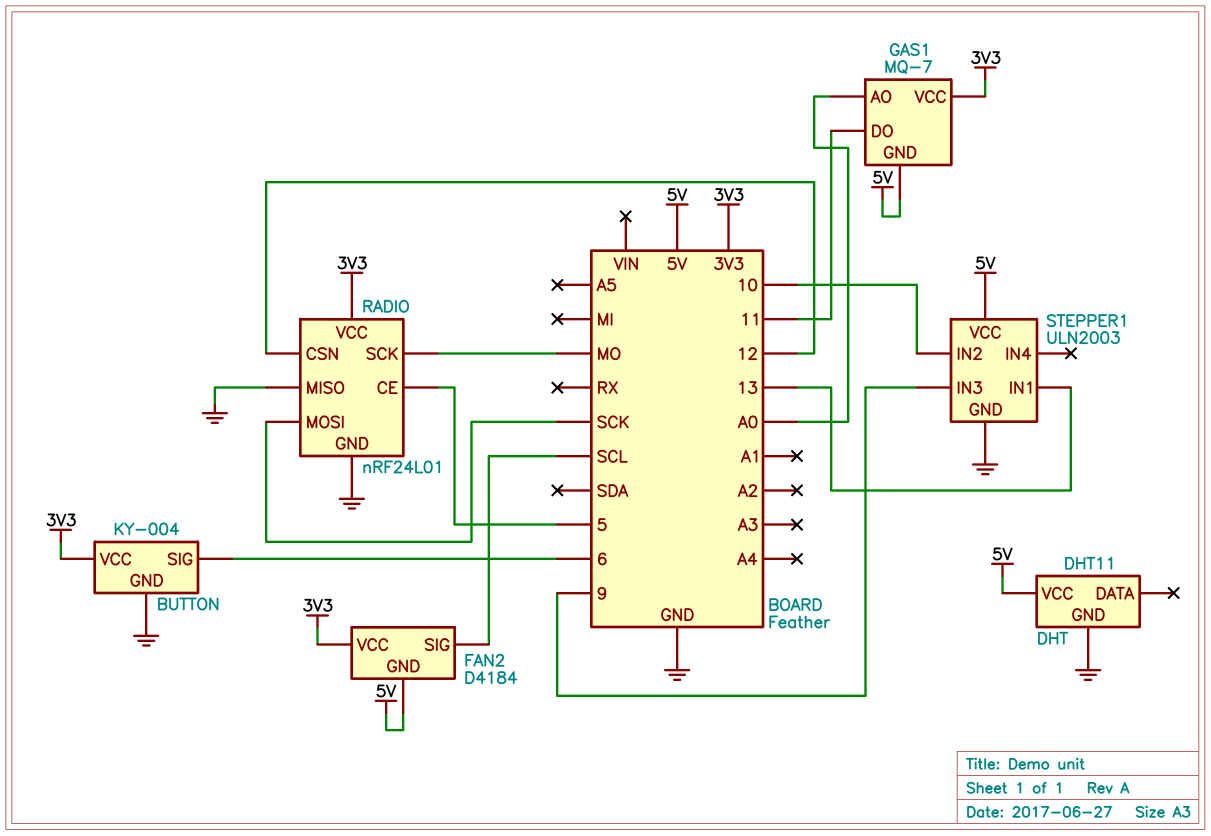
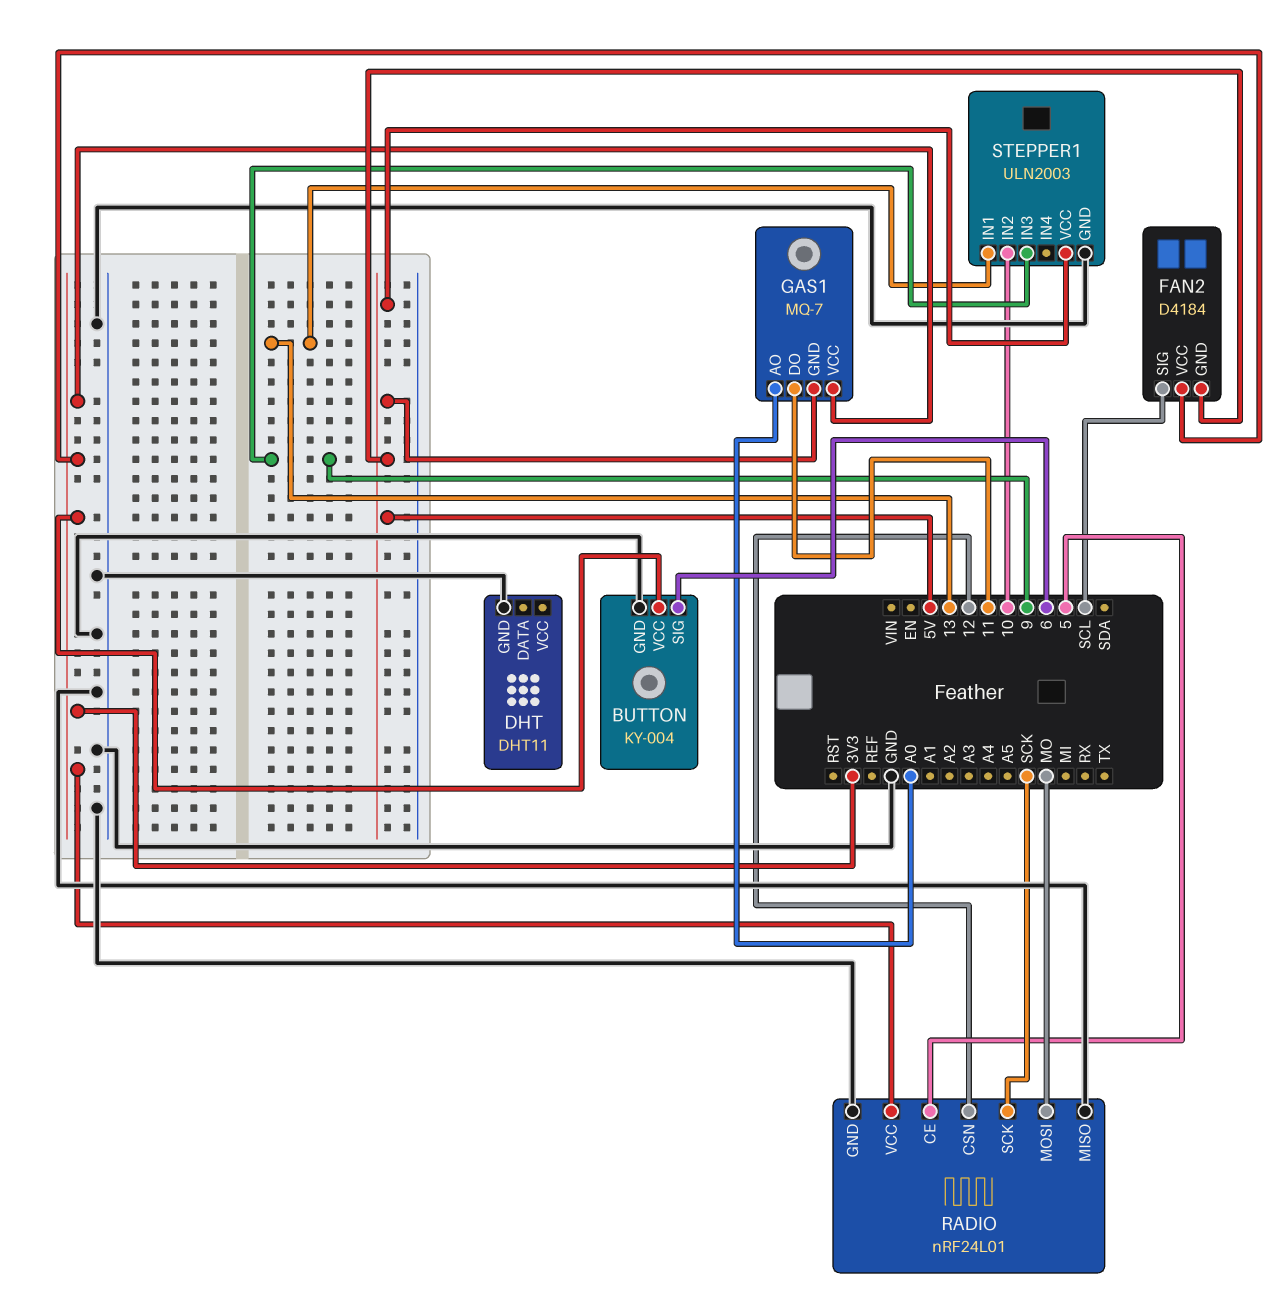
DHT pin VCC: 5V -> none
RADIO pin MOSI: SCK -> MO
RADIO pin SCK: MO -> SCK

